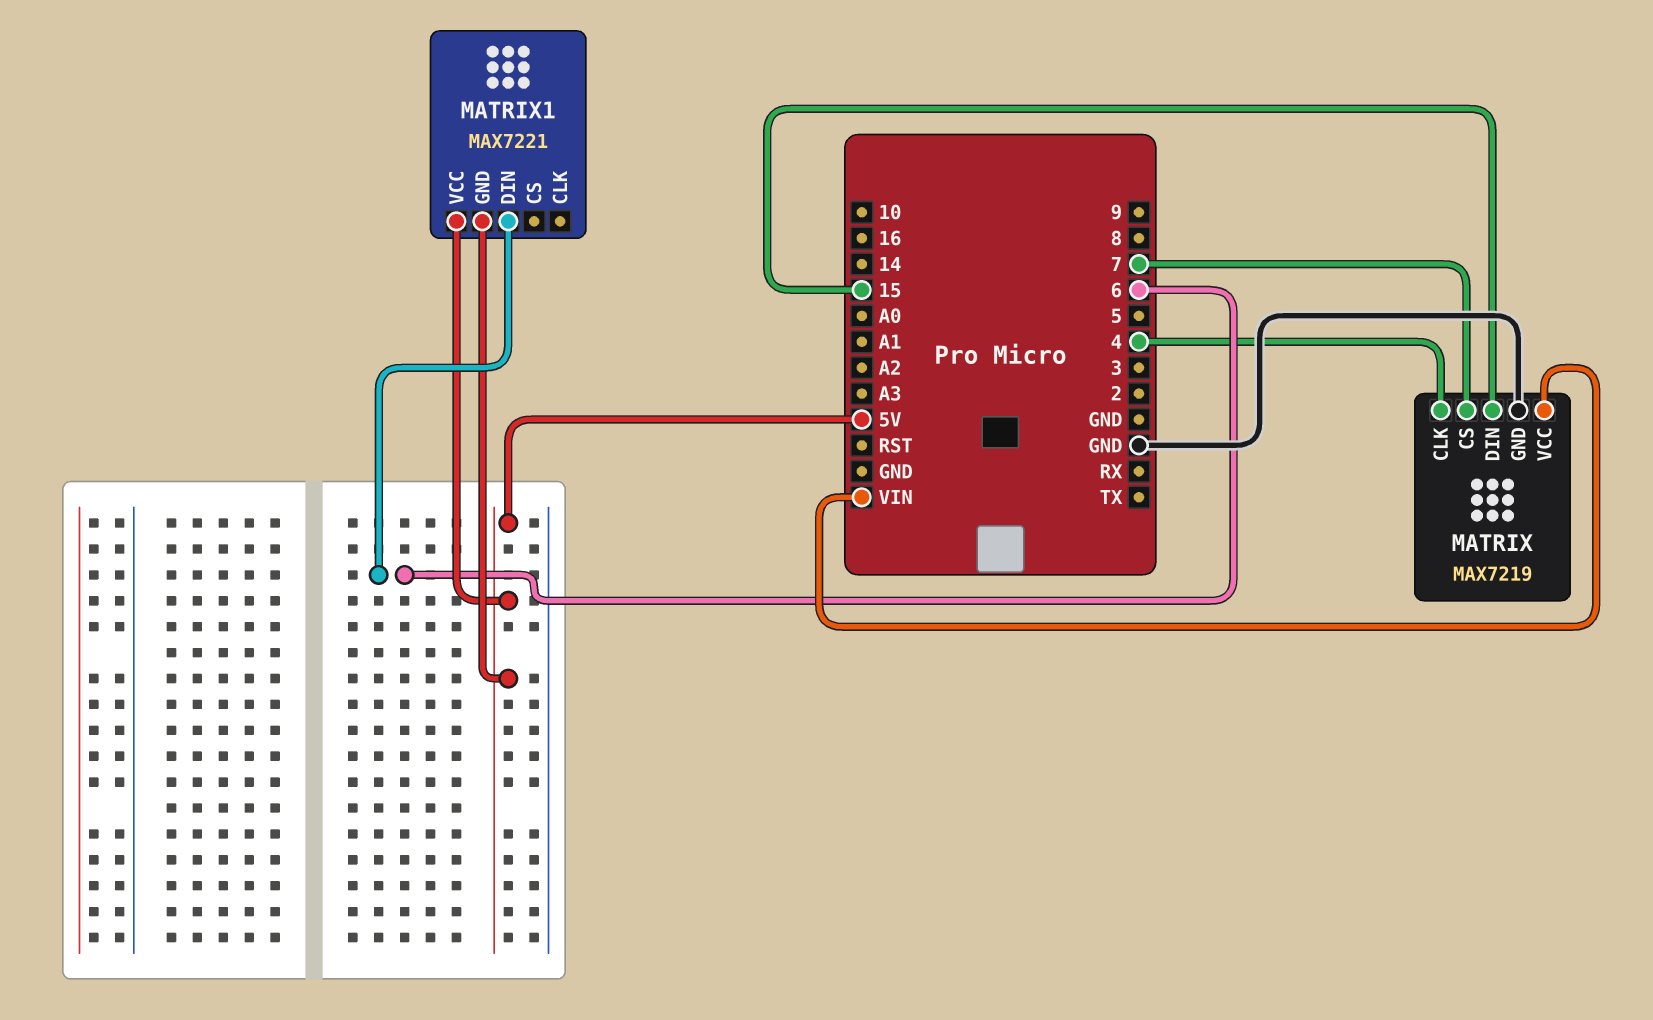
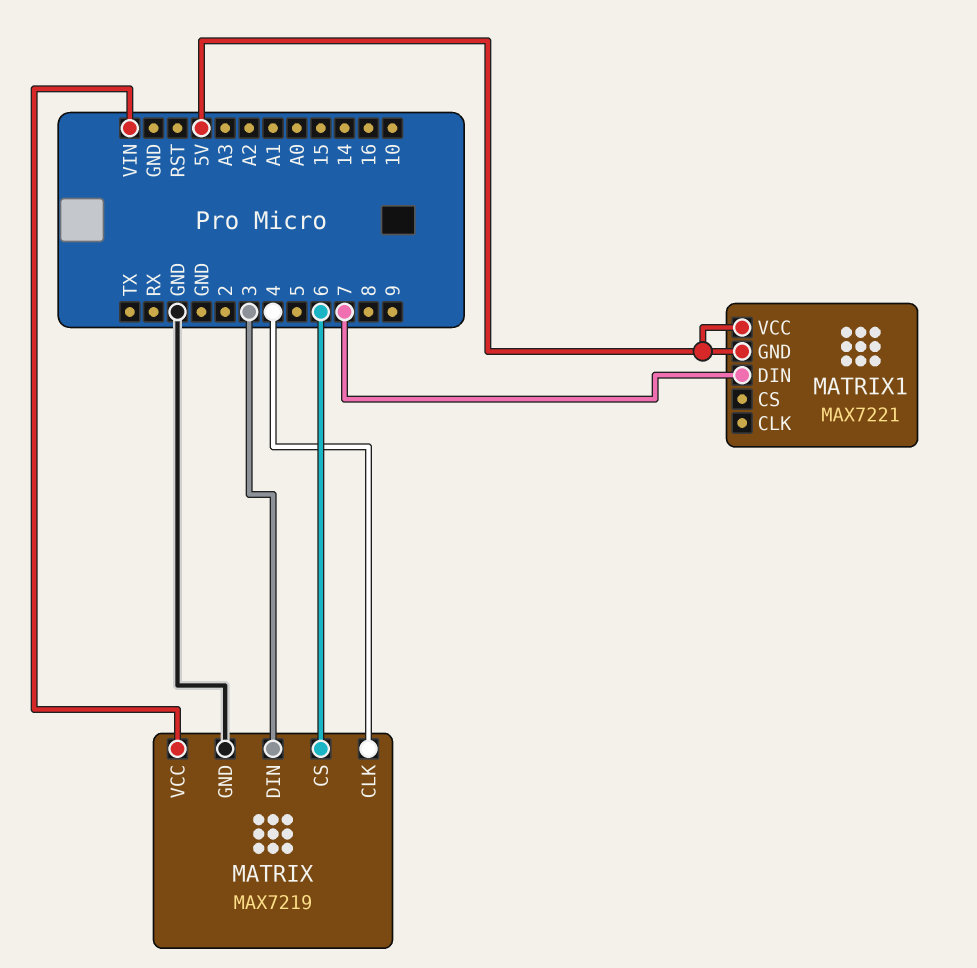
MATRIX pin CS: 7 -> 6
MATRIX pin DIN: 15 -> 3
MATRIX1 pin DIN: 6 -> 7

